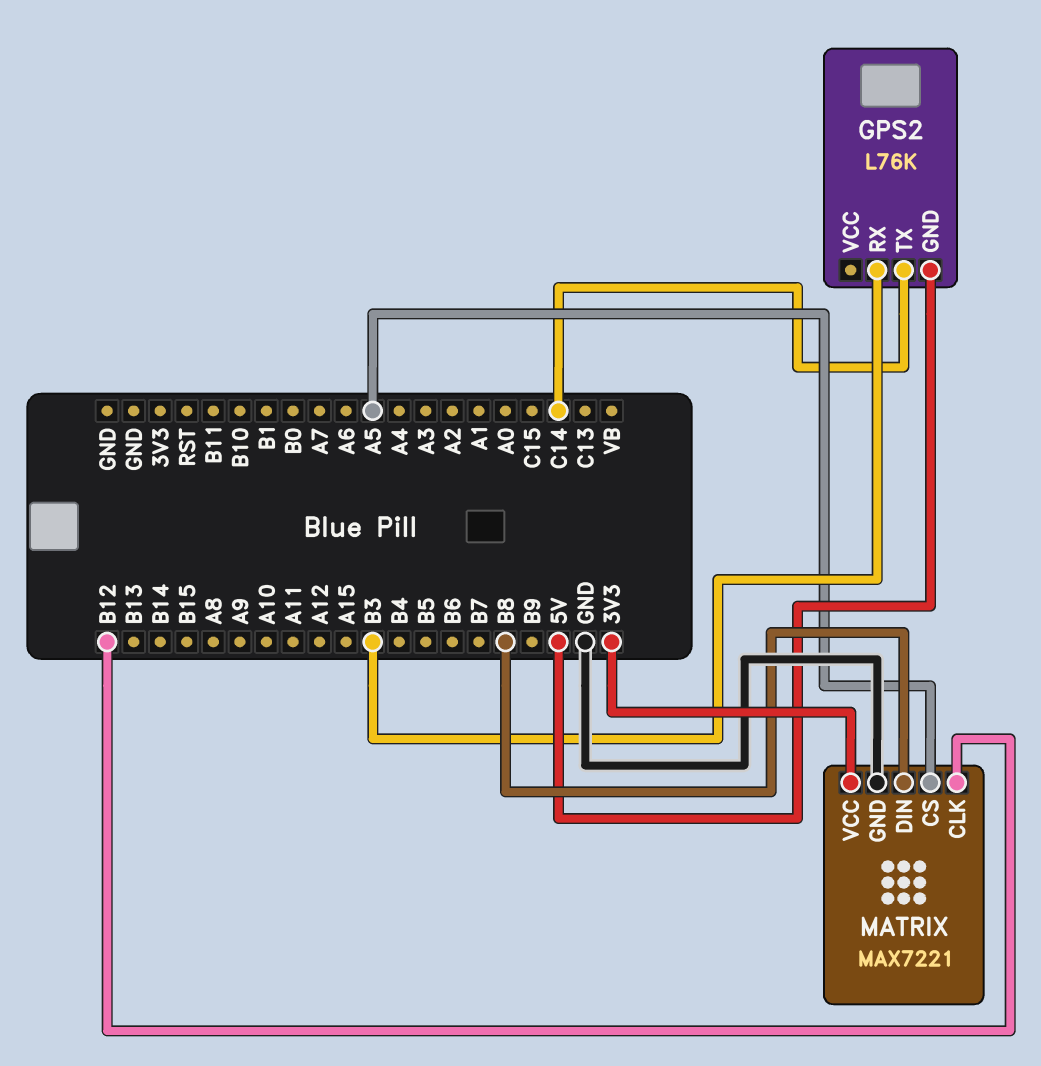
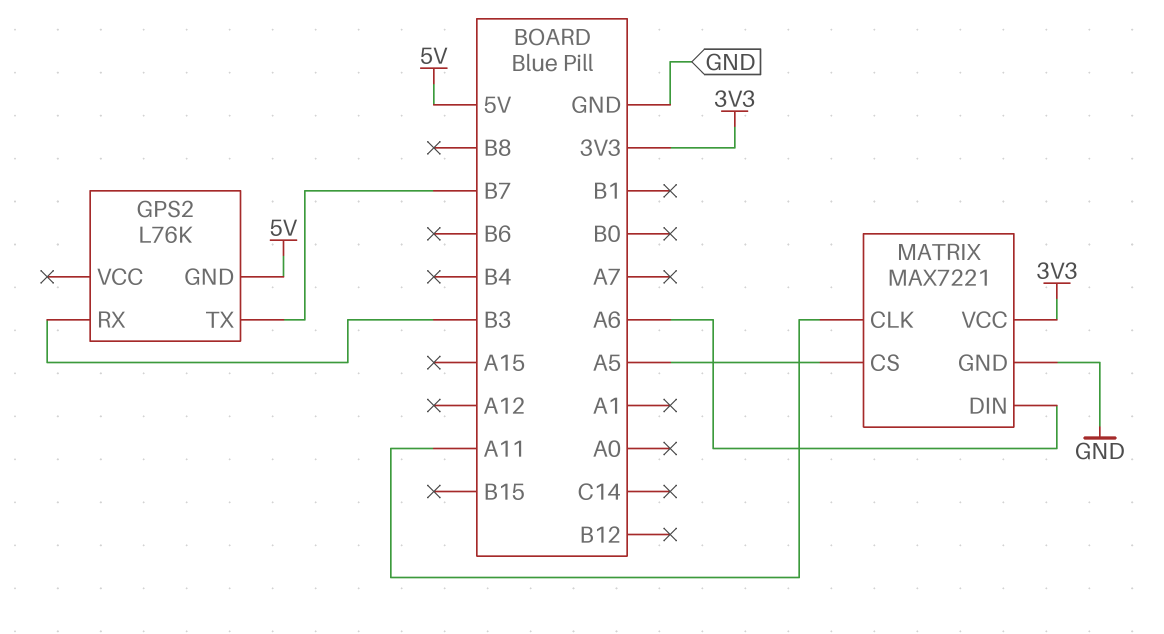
GPS2 pin TX: C14 -> B7
MATRIX pin CLK: B12 -> A11
MATRIX pin DIN: B8 -> A6

